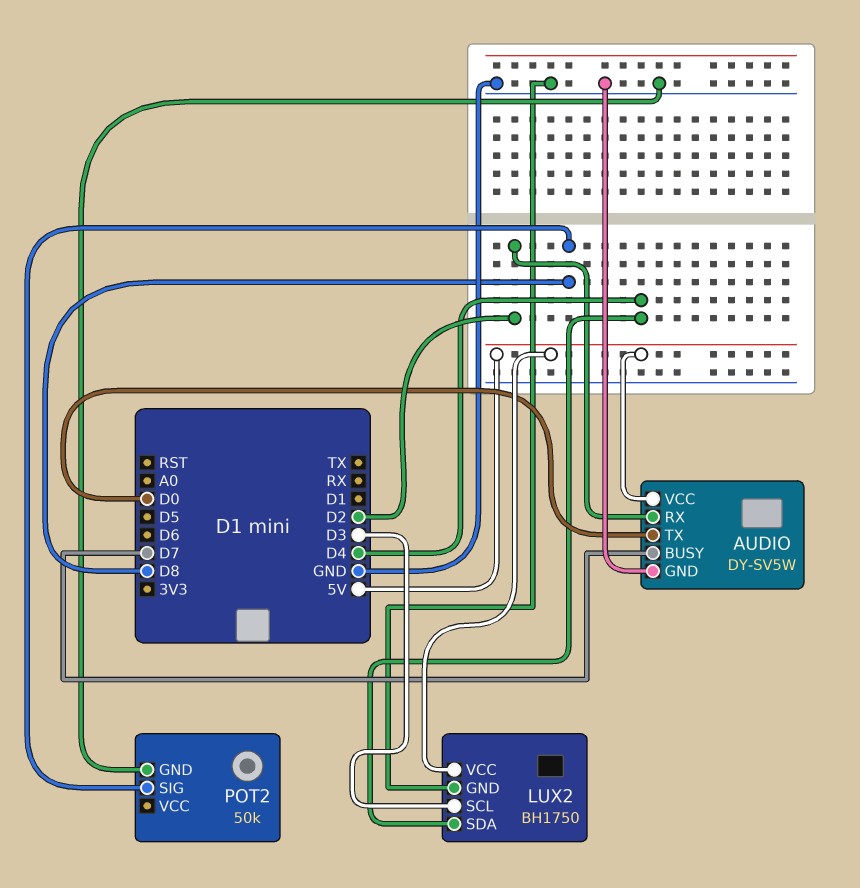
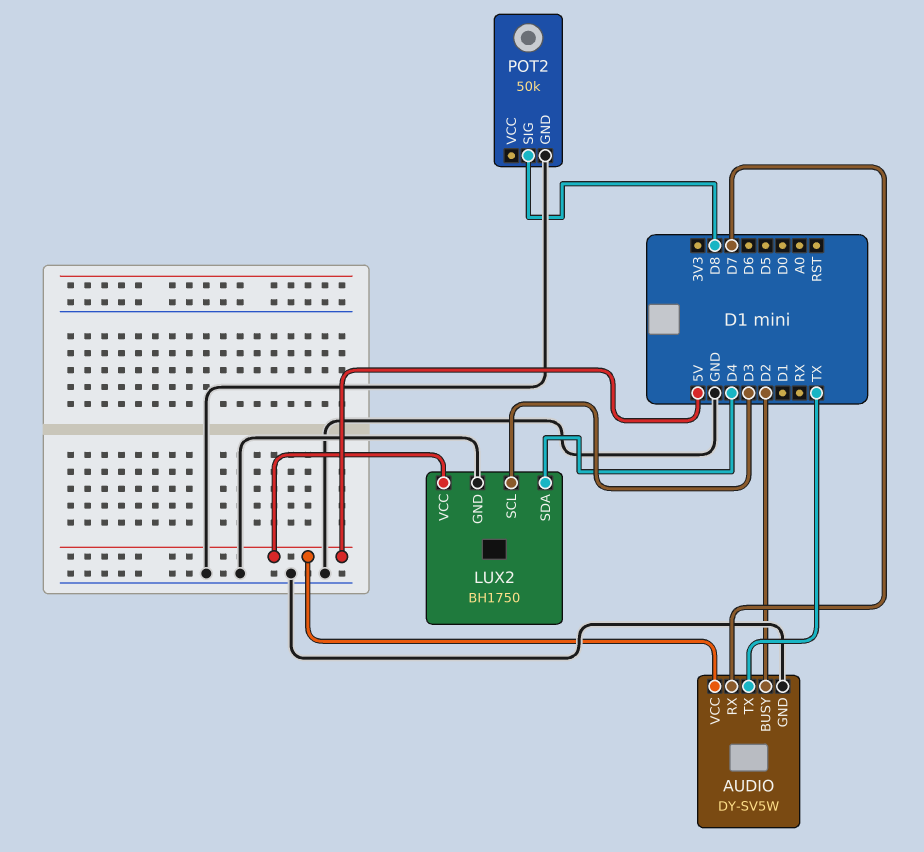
AUDIO pin BUSY: D7 -> D2
AUDIO pin RX: D2 -> D7
AUDIO pin TX: D0 -> TX

